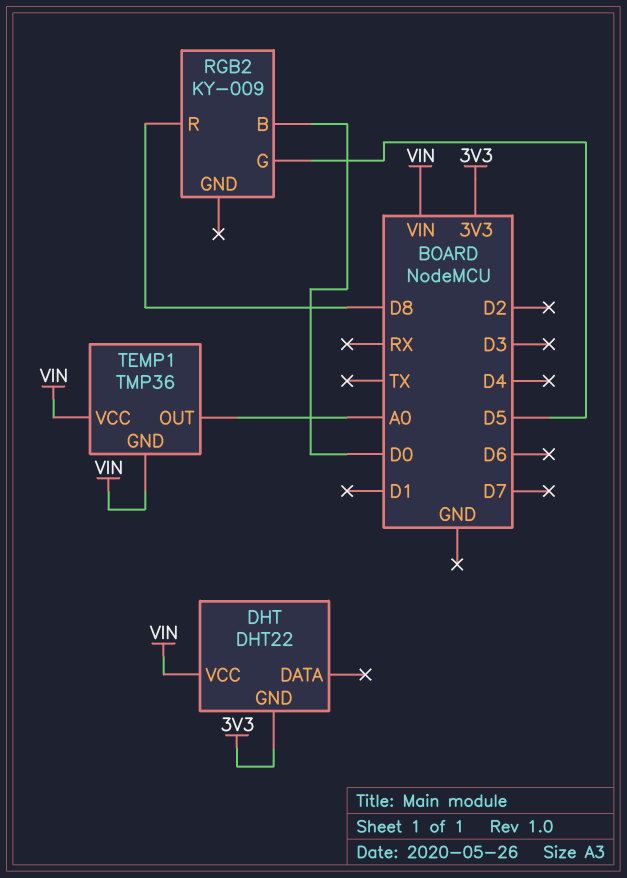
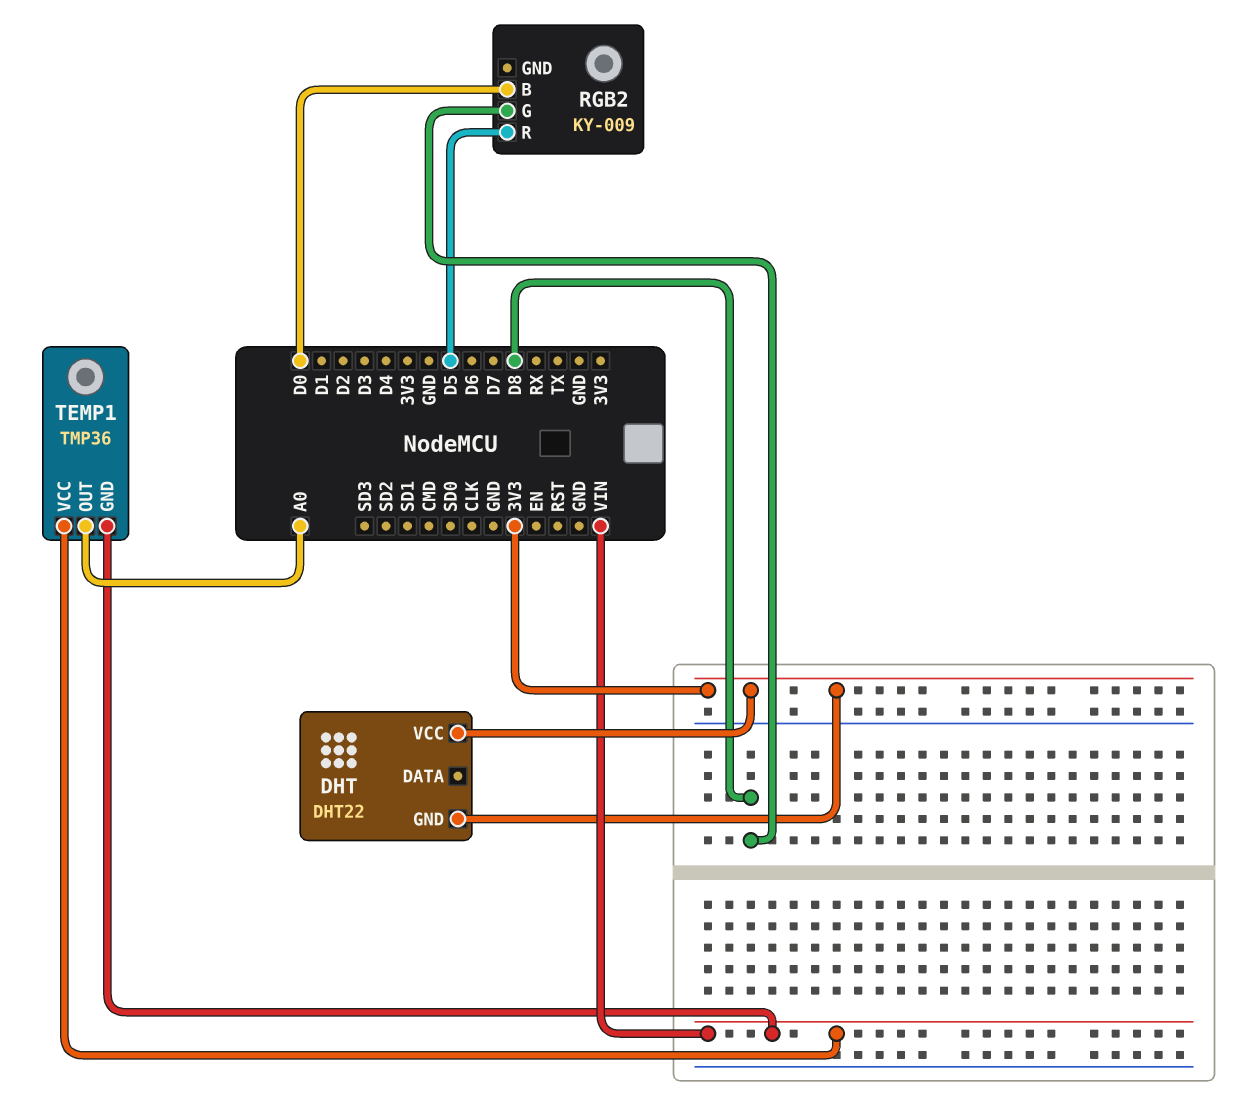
DHT pin VCC: VIN -> 3V3
RGB2 pin G: D5 -> D8
RGB2 pin R: D8 -> D5

